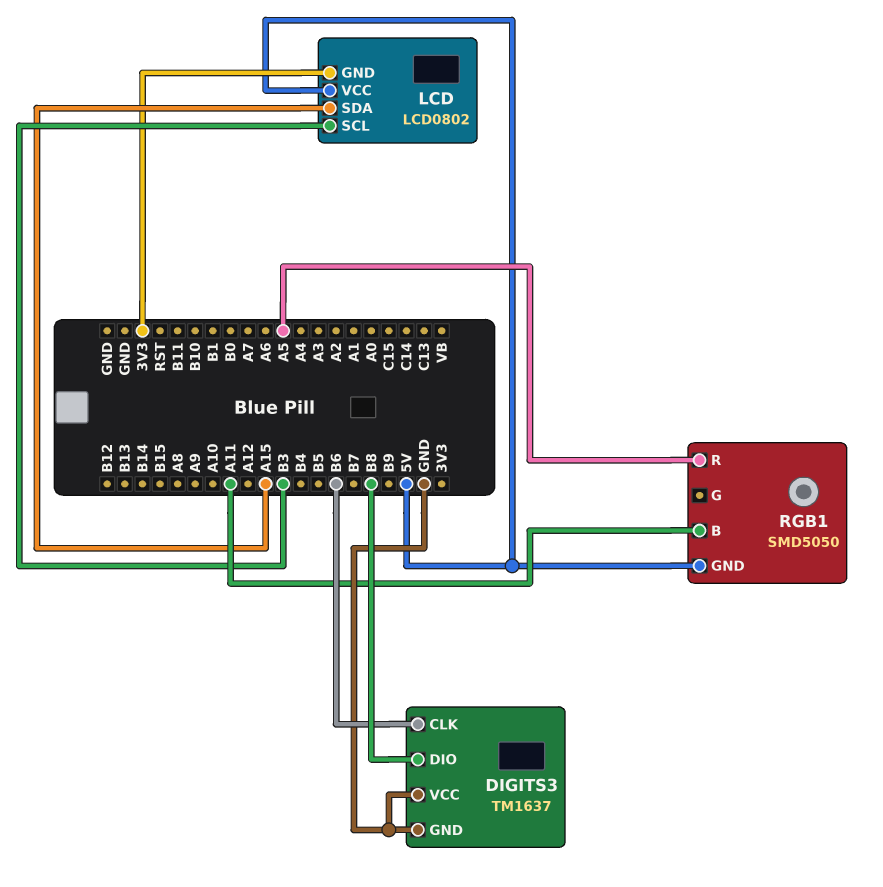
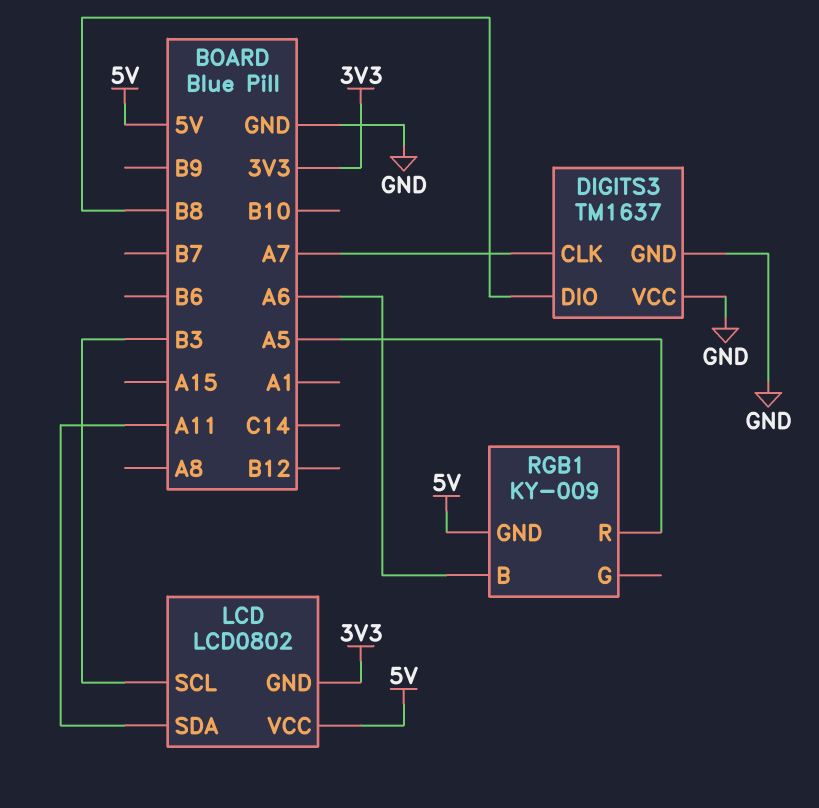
DIGITS3 pin CLK: B6 -> A7
LCD pin SDA: A15 -> A11
RGB1: SMD5050 -> KY-009
RGB1 pin B: A11 -> A6

